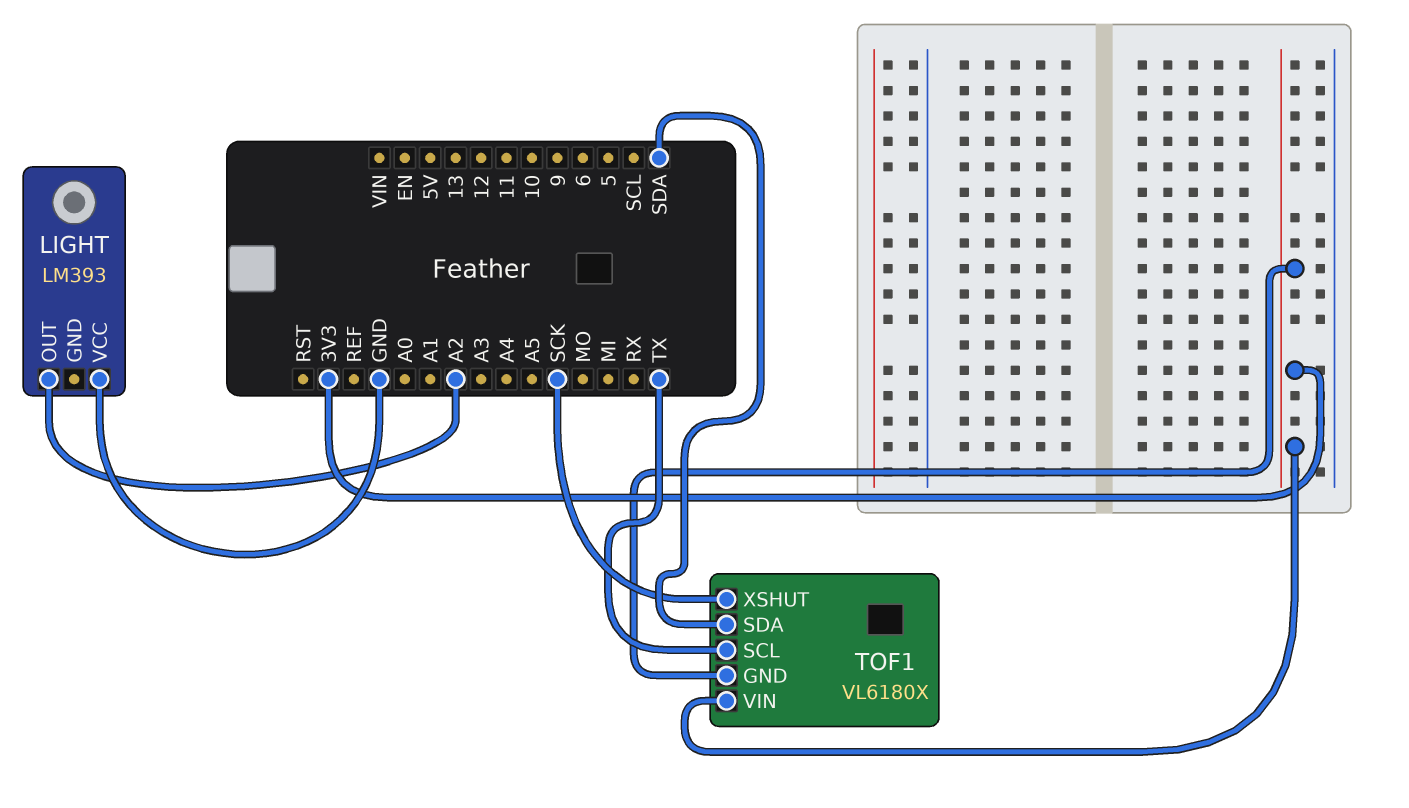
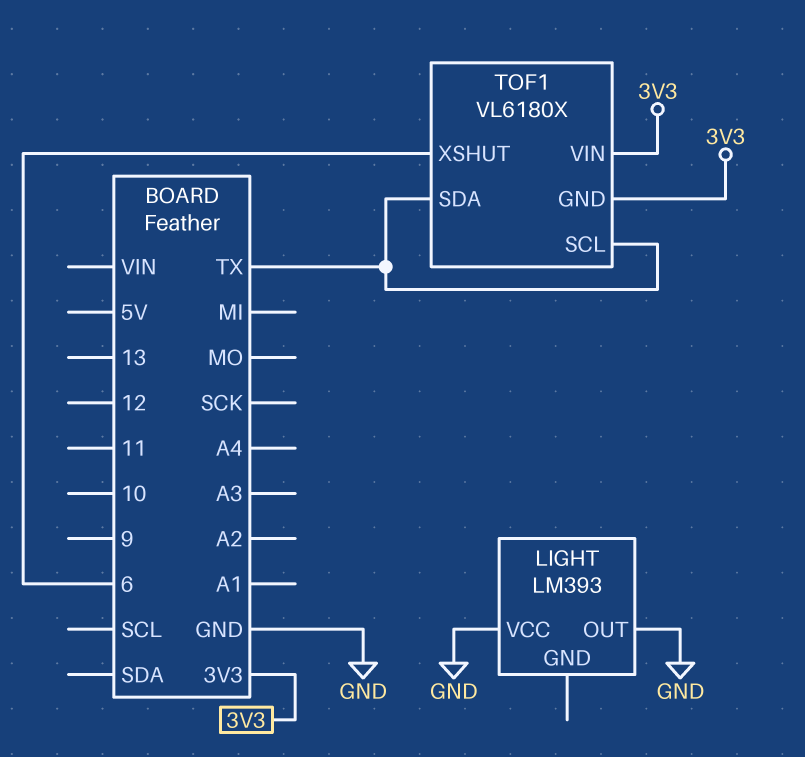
LIGHT pin OUT: A2 -> GND
TOF1 pin SDA: SDA -> TX
TOF1 pin XSHUT: SCK -> 6

